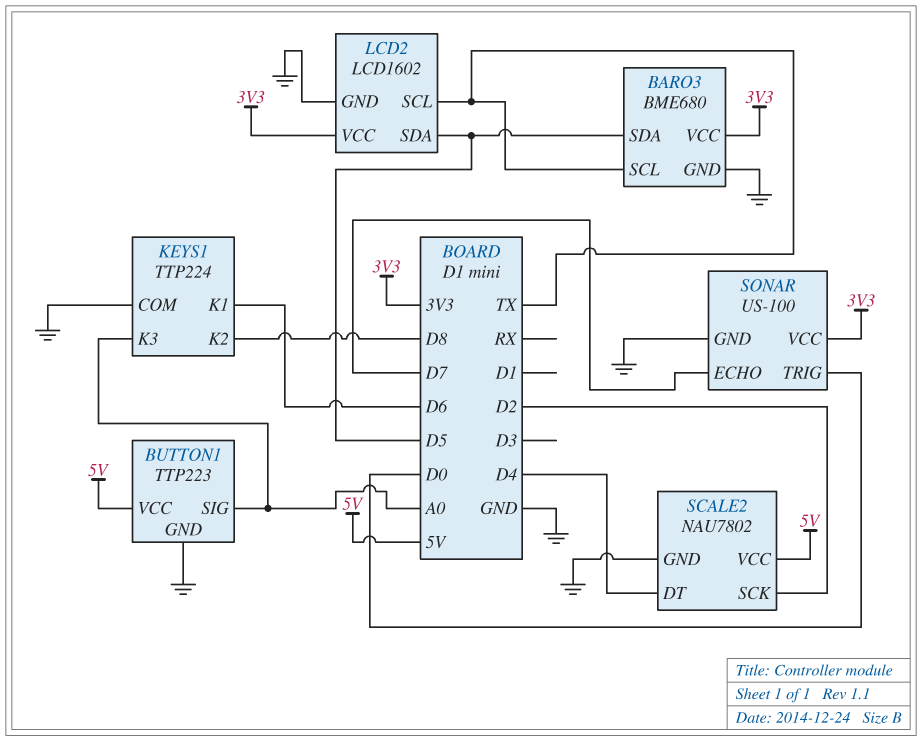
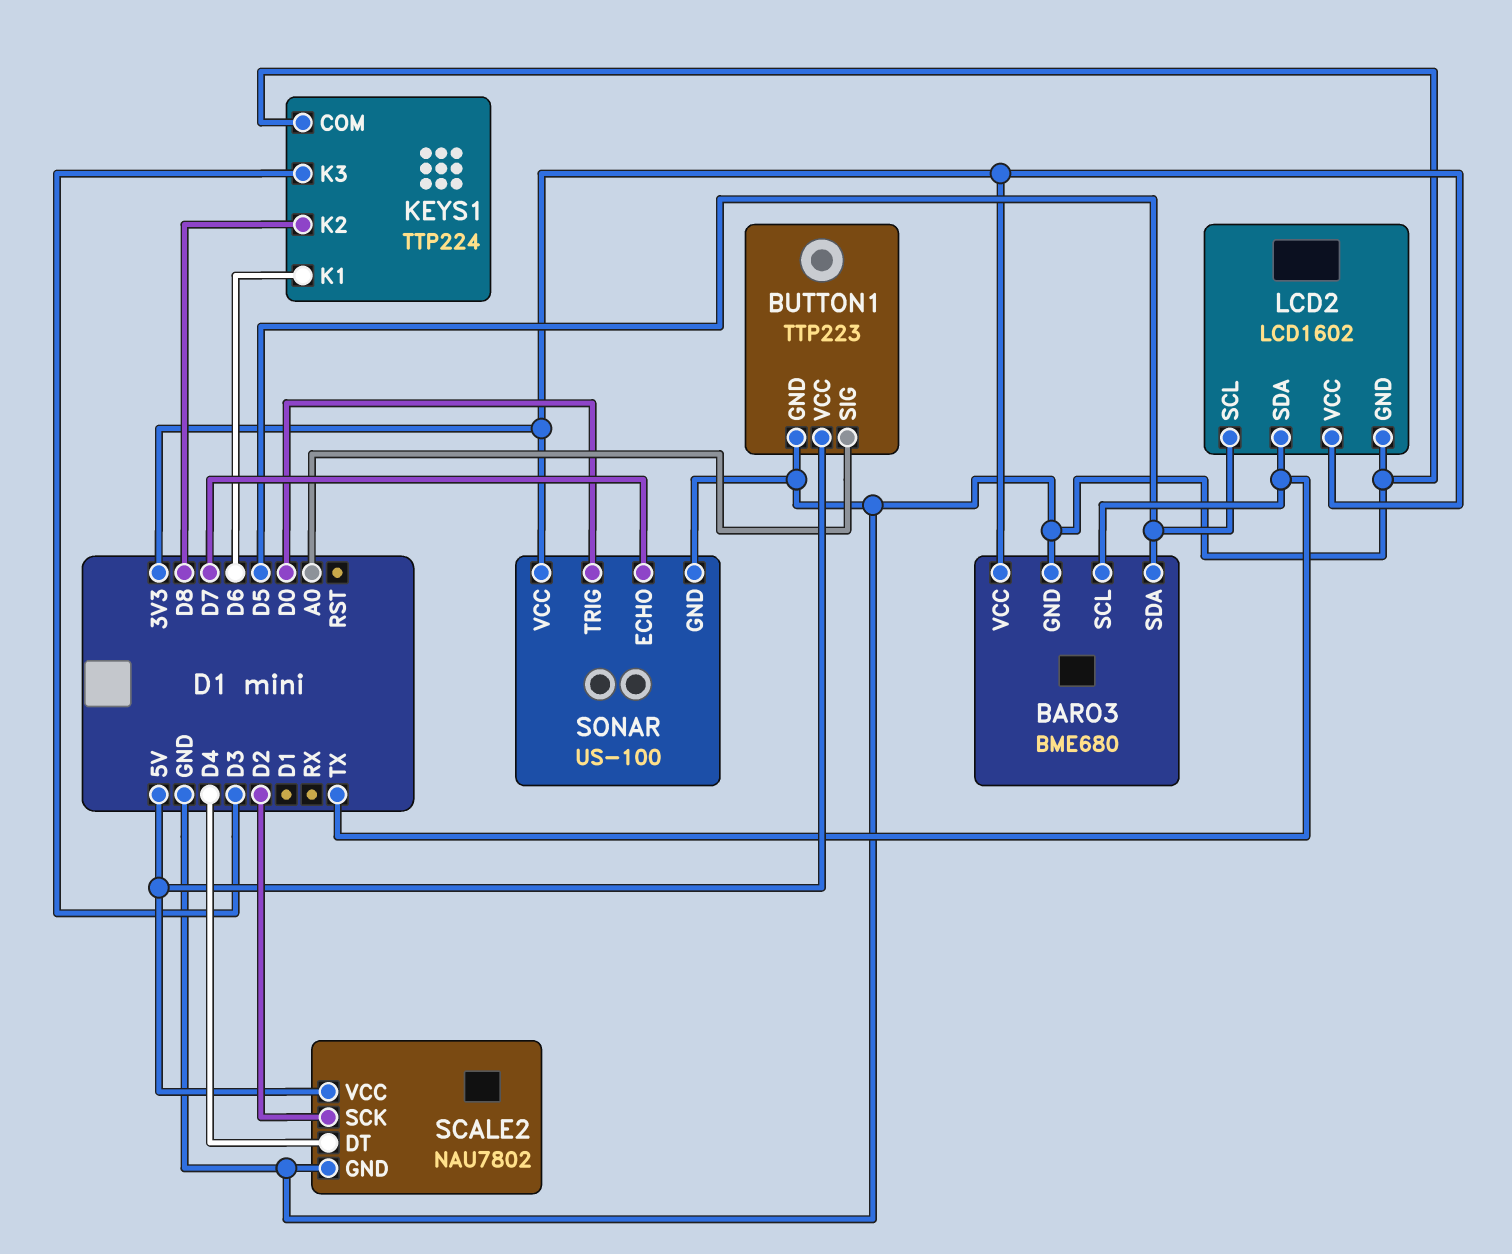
KEYS1 pin K3: A0 -> D3
LCD2 pin SCL: TX -> D5
LCD2 pin SDA: D5 -> TX

